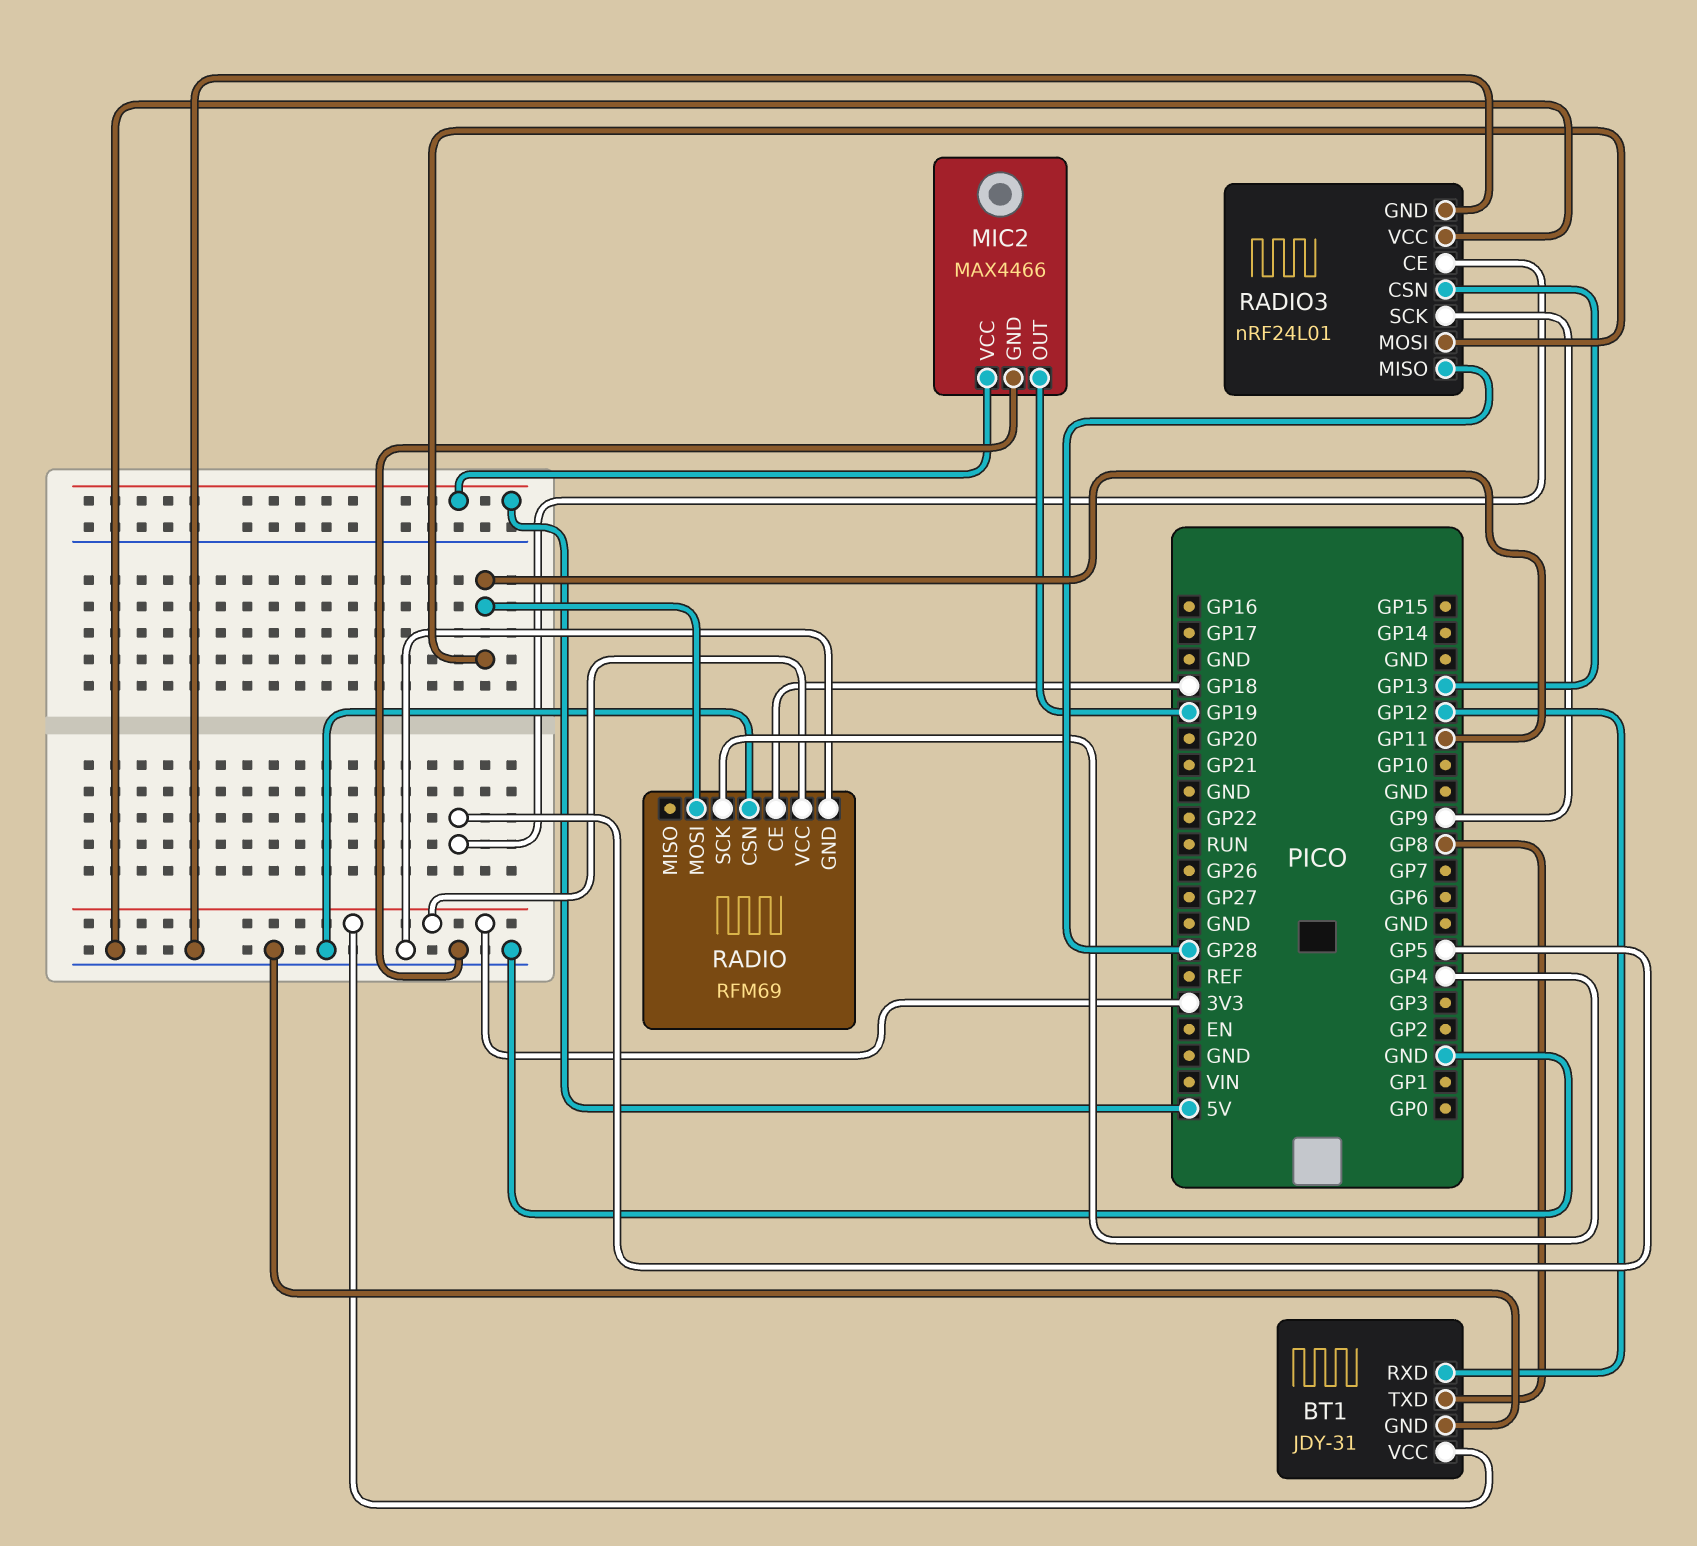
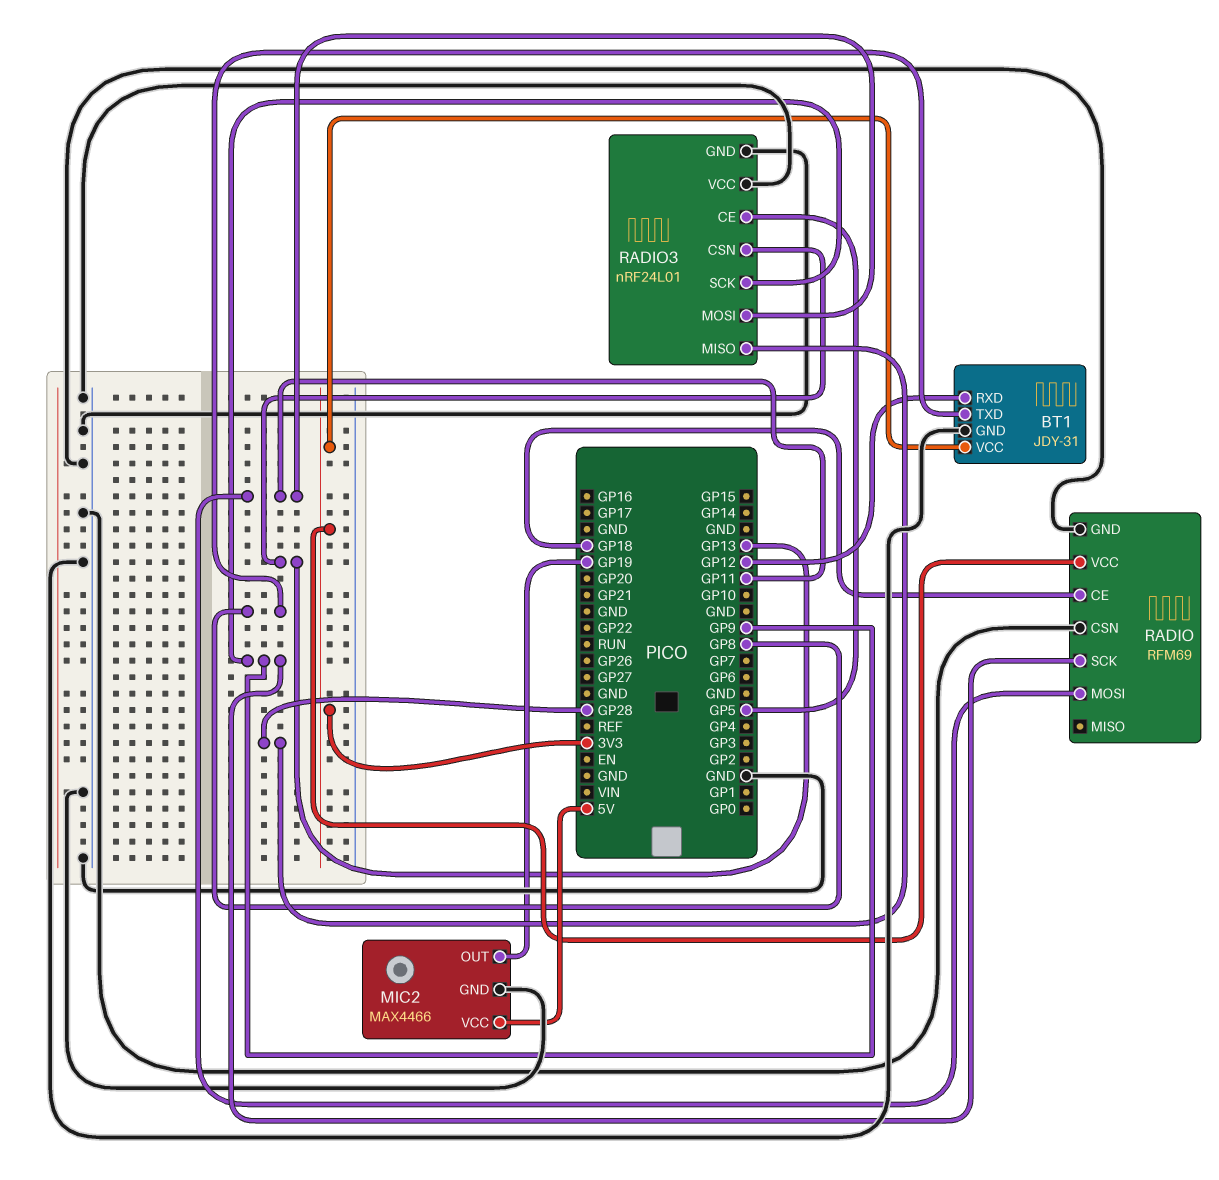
RADIO pin SCK: GP4 -> GP9

